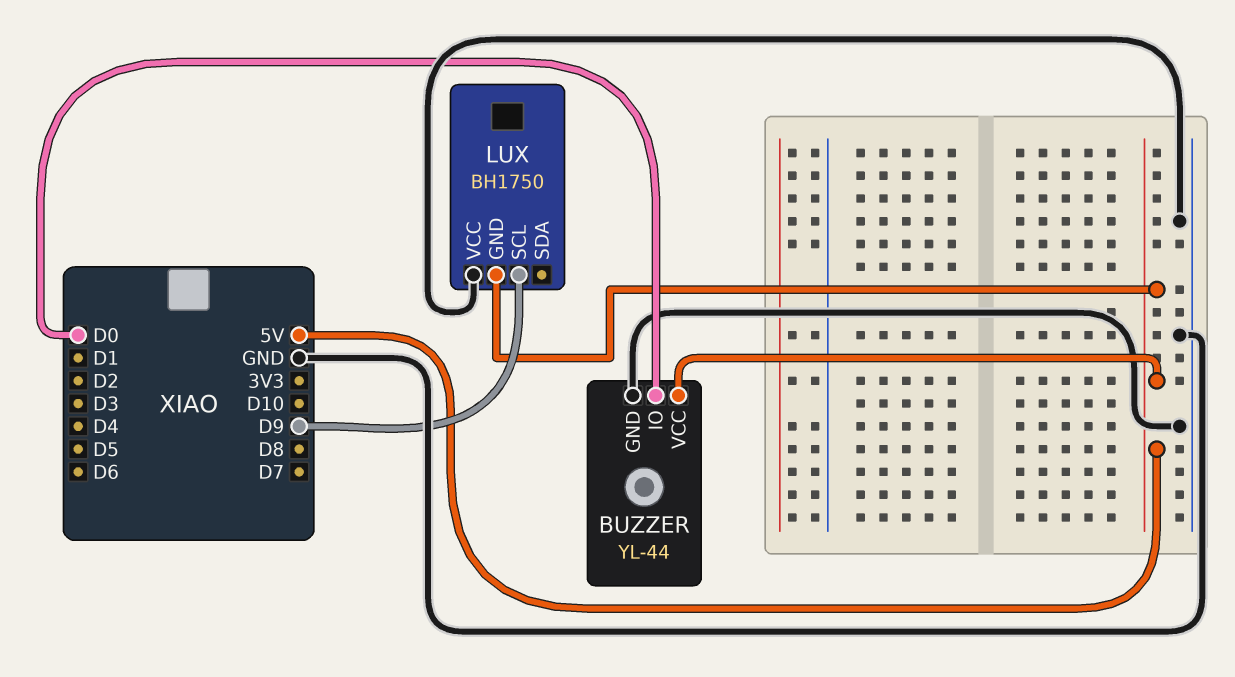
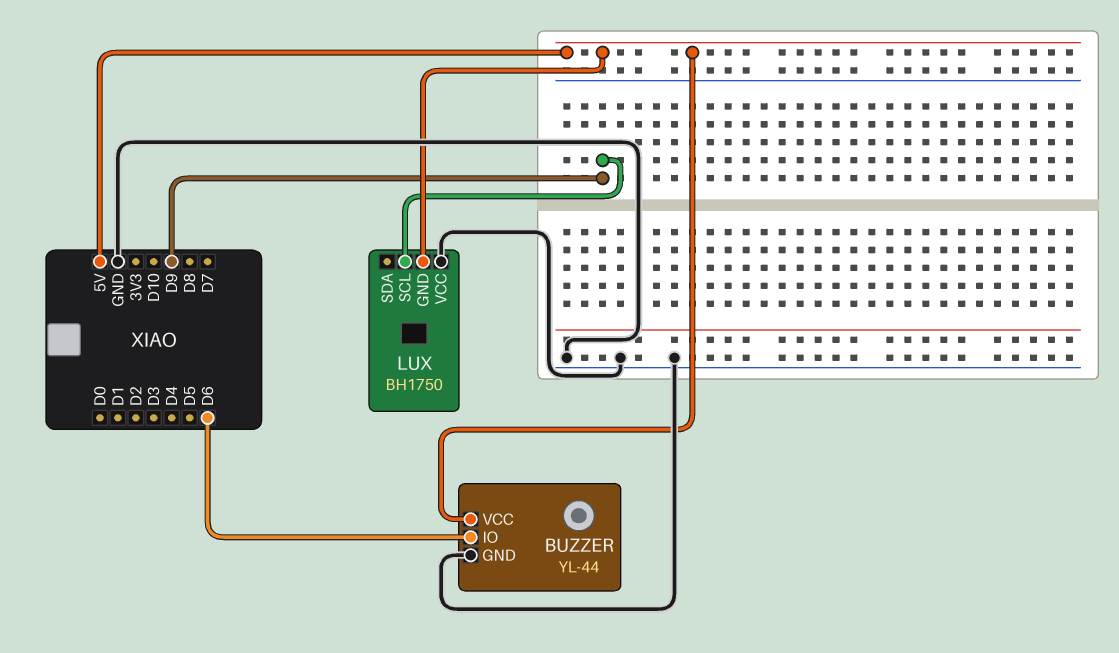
BUZZER pin IO: D0 -> D6

